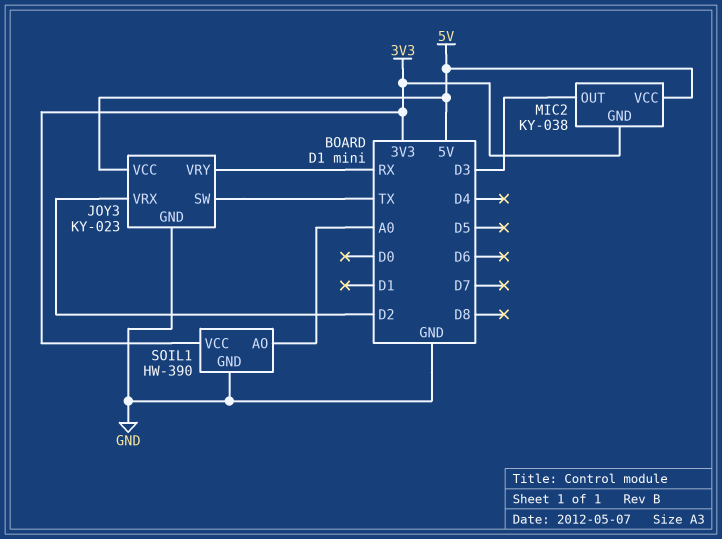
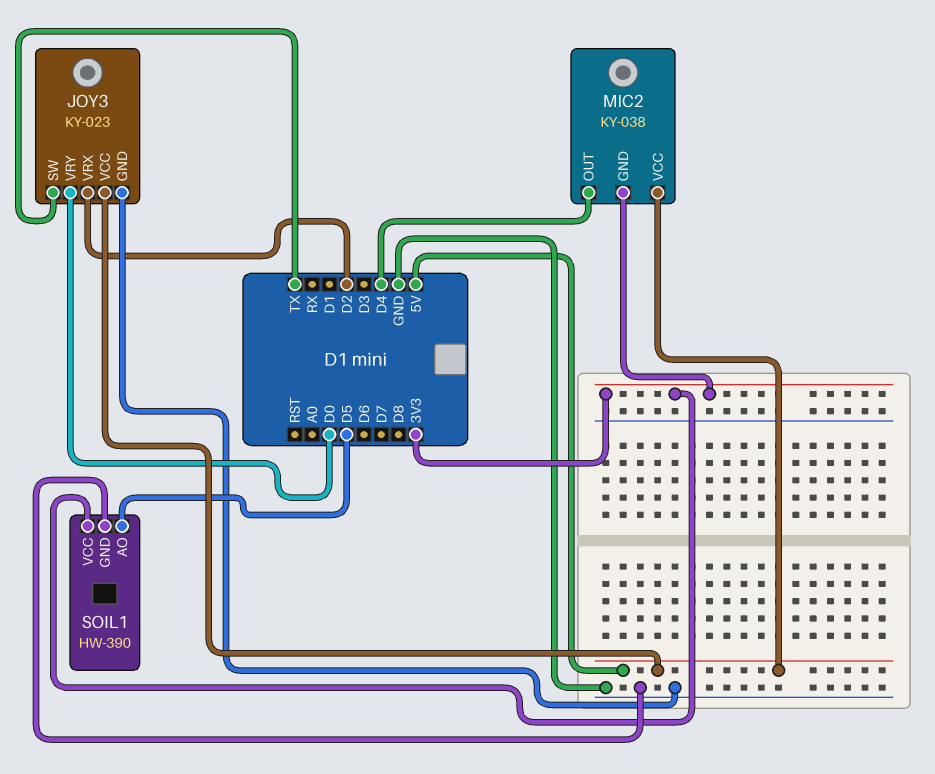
JOY3 pin VRY: RX -> D0
MIC2 pin OUT: D3 -> D4
SOIL1 pin AO: A0 -> D5

